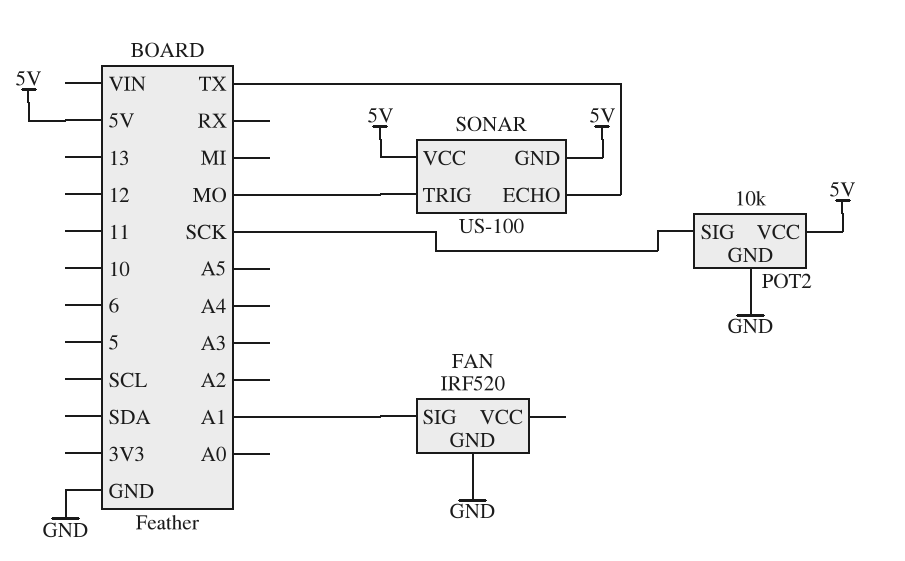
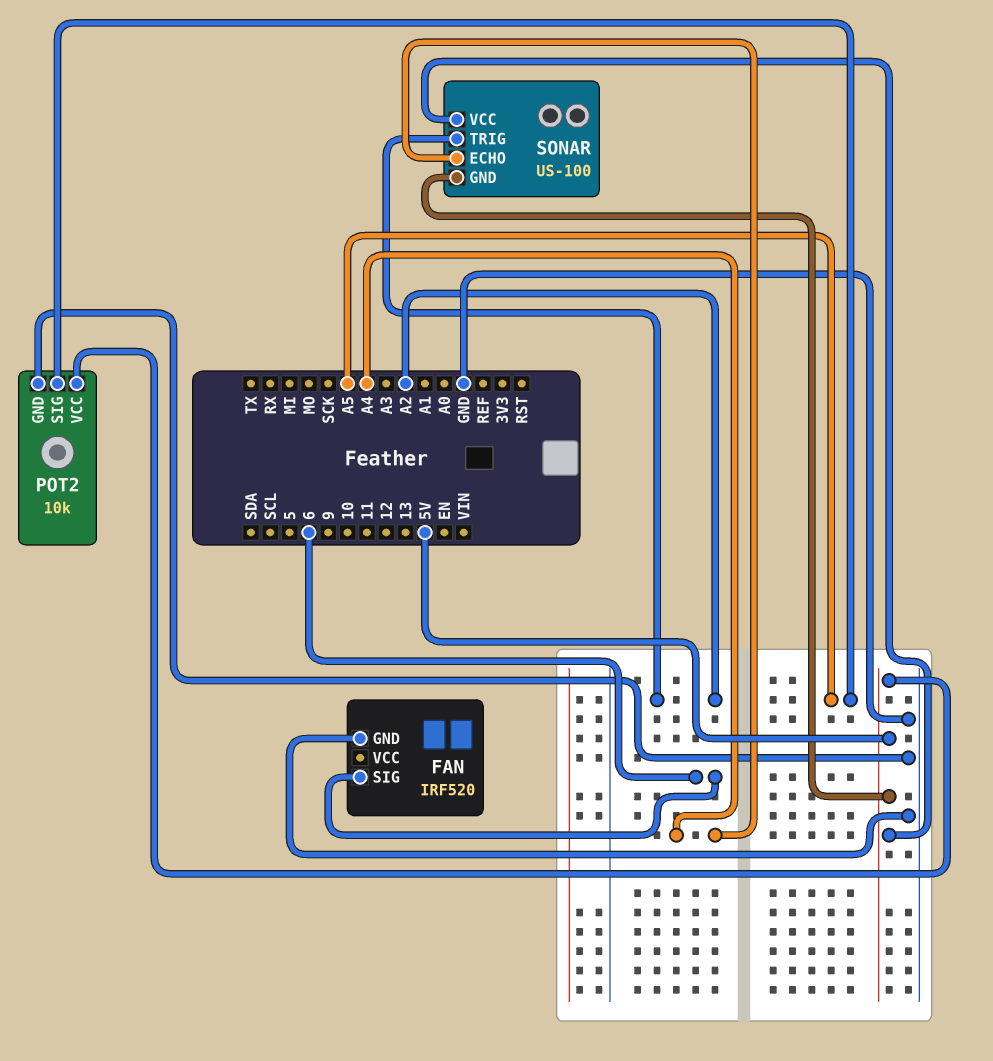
FAN pin SIG: A1 -> 6
POT2 pin SIG: SCK -> A5
SONAR pin ECHO: TX -> A4
SONAR pin TRIG: MO -> A2

